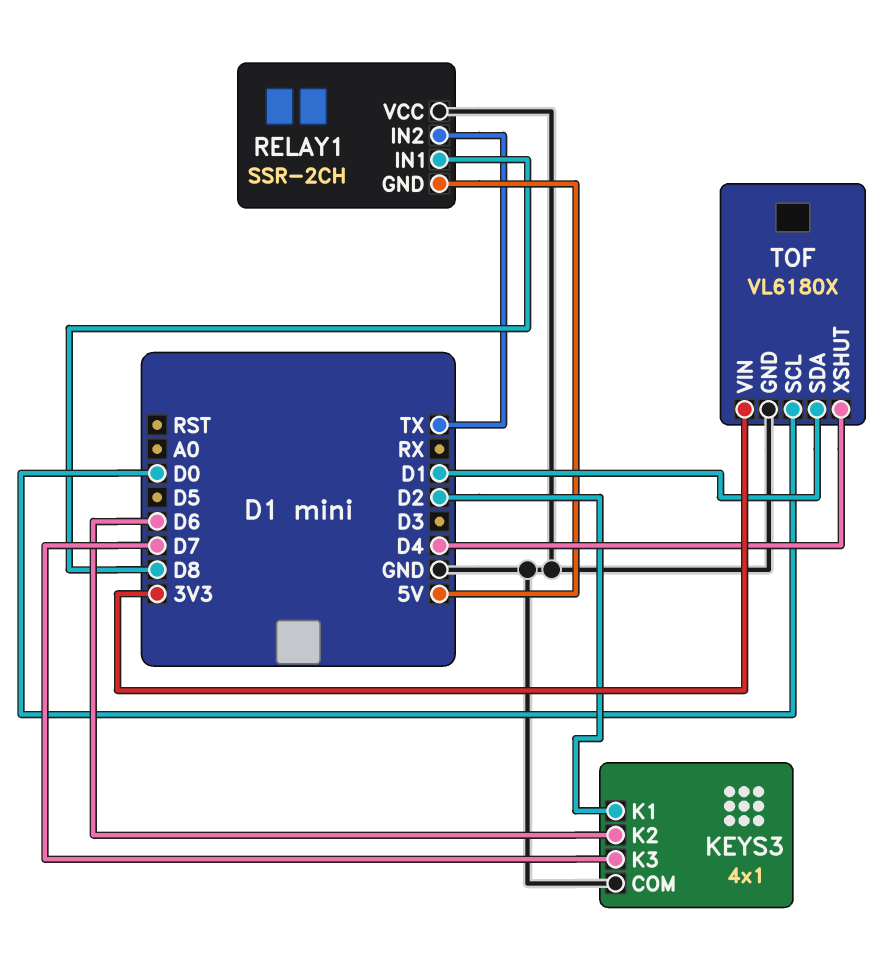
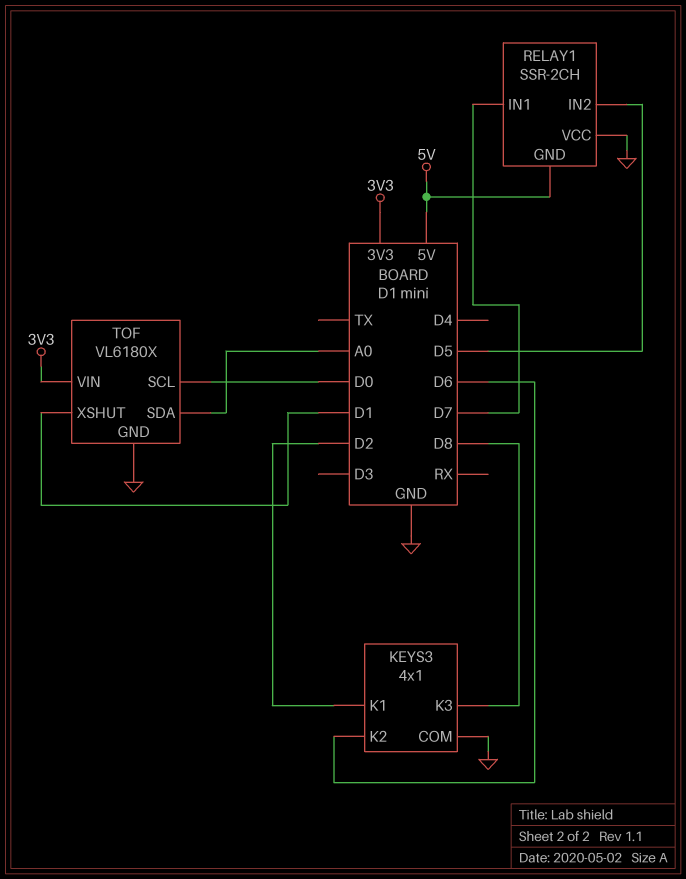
KEYS3 pin K3: D7 -> D8
RELAY1 pin IN1: D8 -> D7
RELAY1 pin IN2: TX -> D5
TOF pin SDA: D1 -> A0
TOF pin XSHUT: D4 -> D1

